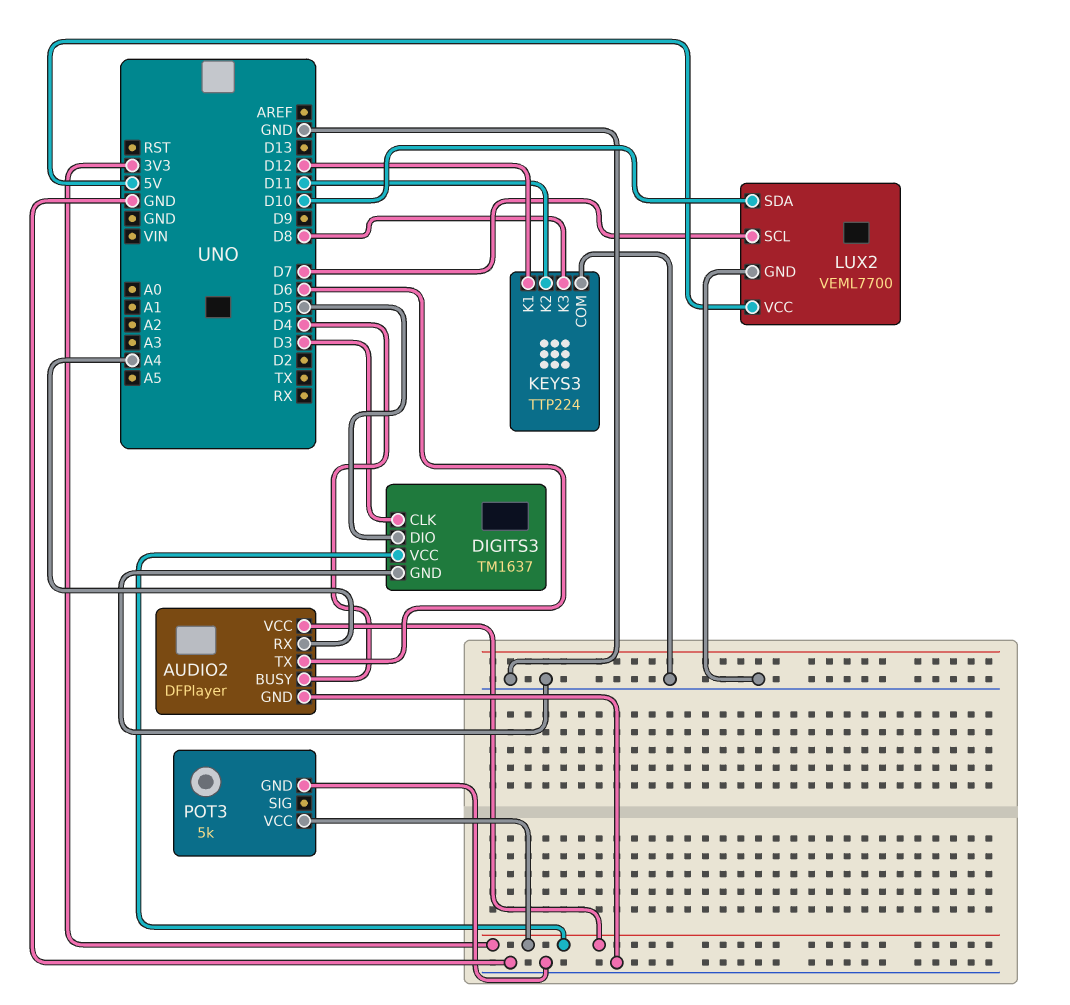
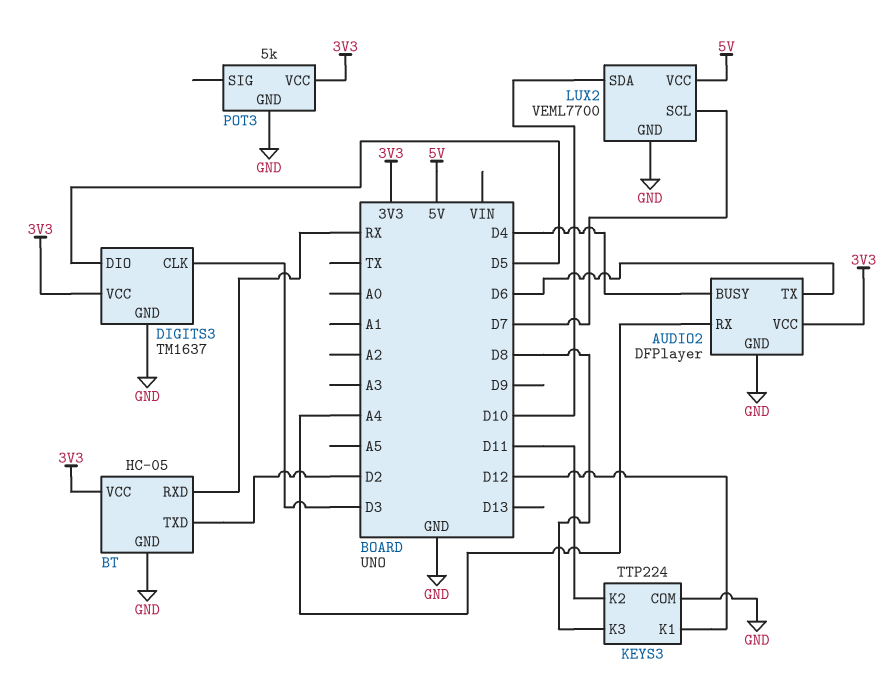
BT: none -> HC-05
BT pin GND: none -> GND
BT pin RXD: none -> RX
BT pin TXD: none -> D2
BT pin VCC: none -> 3V3

